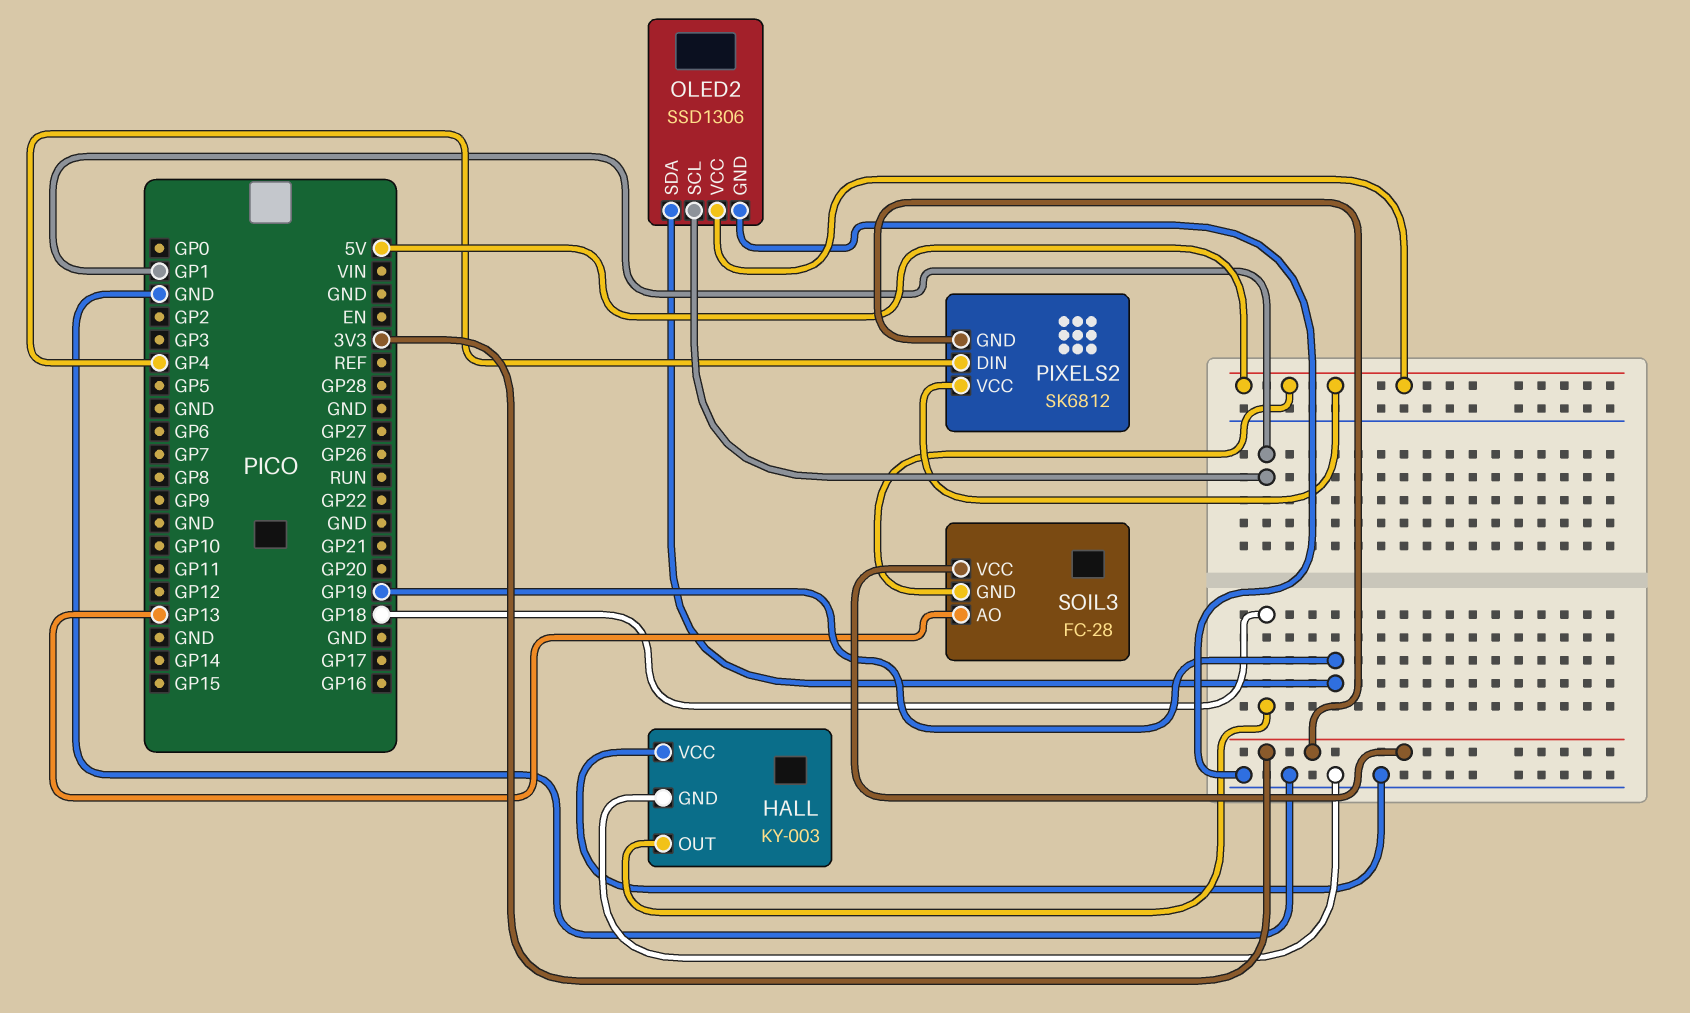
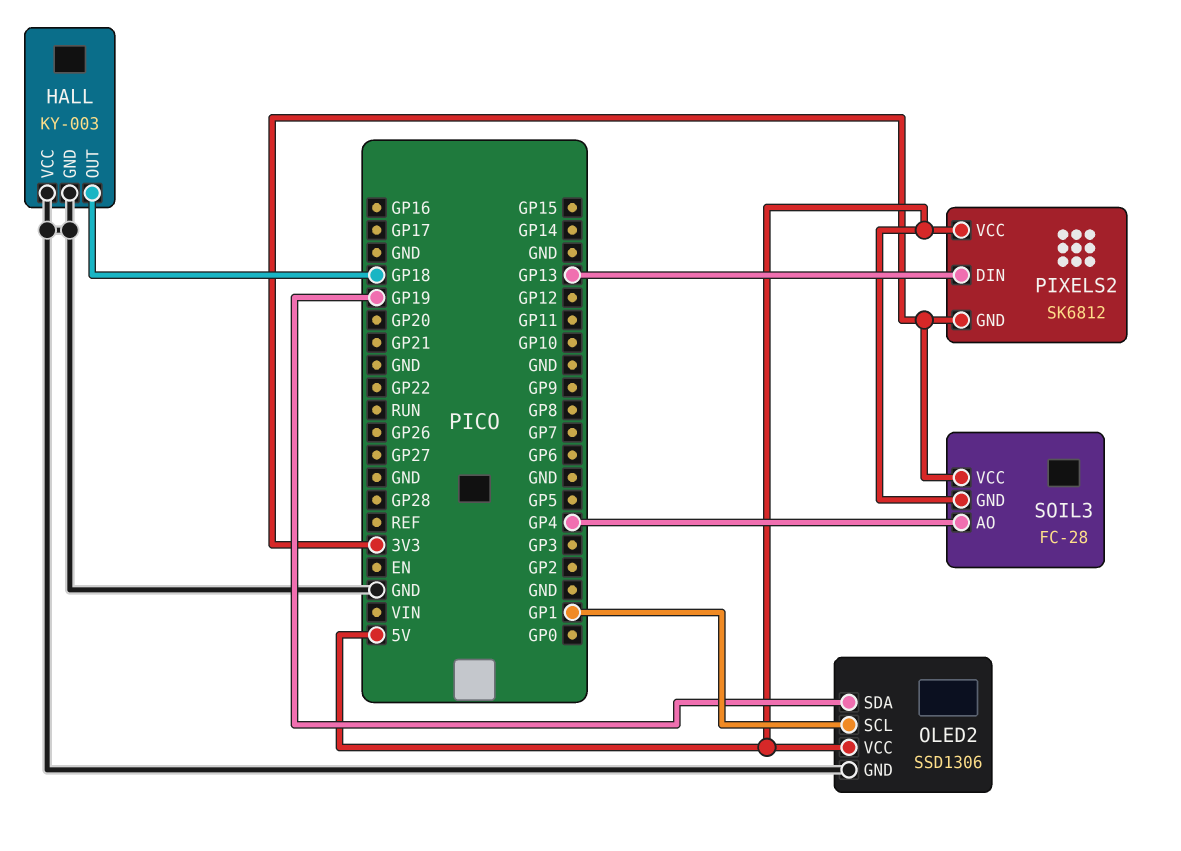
PIXELS2 pin DIN: GP4 -> GP13
SOIL3 pin AO: GP13 -> GP4

